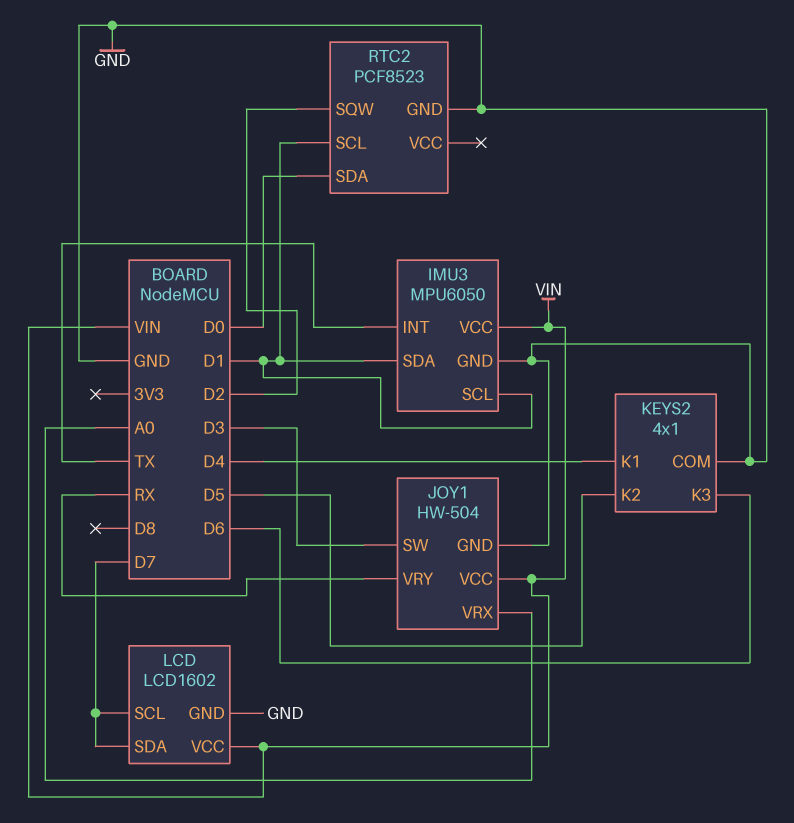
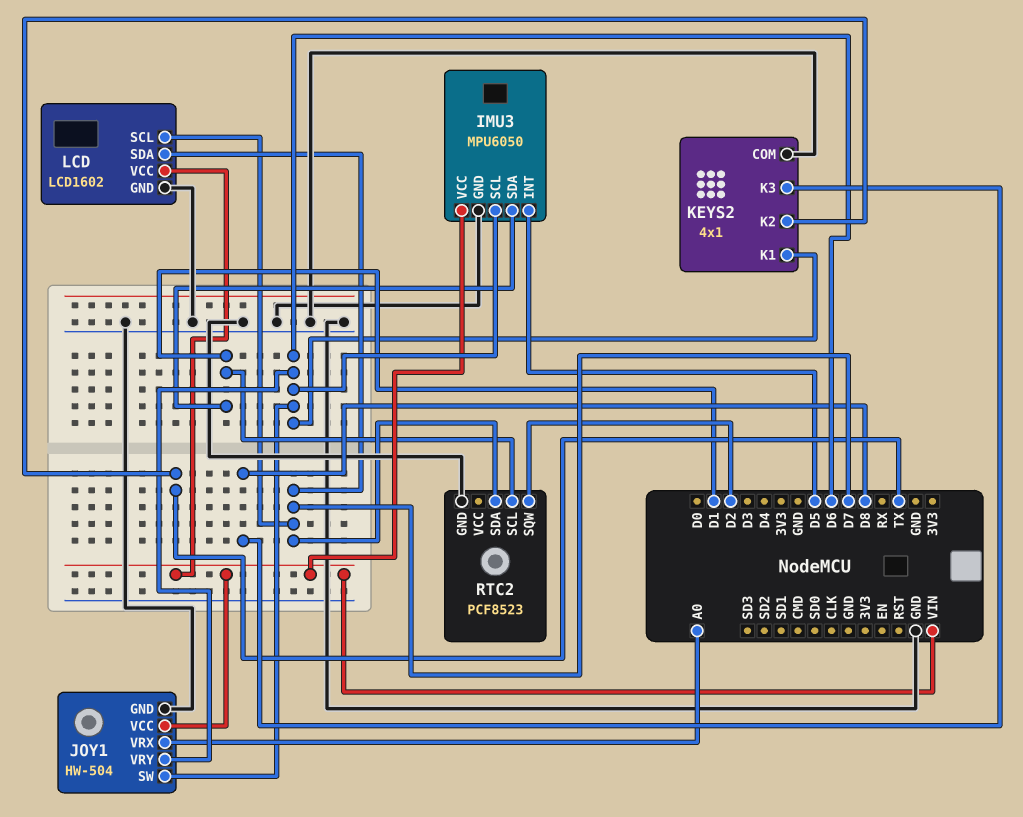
IMU3 pin INT: TX -> D5
IMU3 pin SCL: D1 -> D6
JOY1 pin SW: D3 -> D6
JOY1 pin VRY: RX -> D6
KEYS2 pin K1: D4 -> D6
KEYS2 pin K2: D5 -> TX
KEYS2 pin K3: D6 -> D8
RTC2 pin SDA: D0 -> D7

